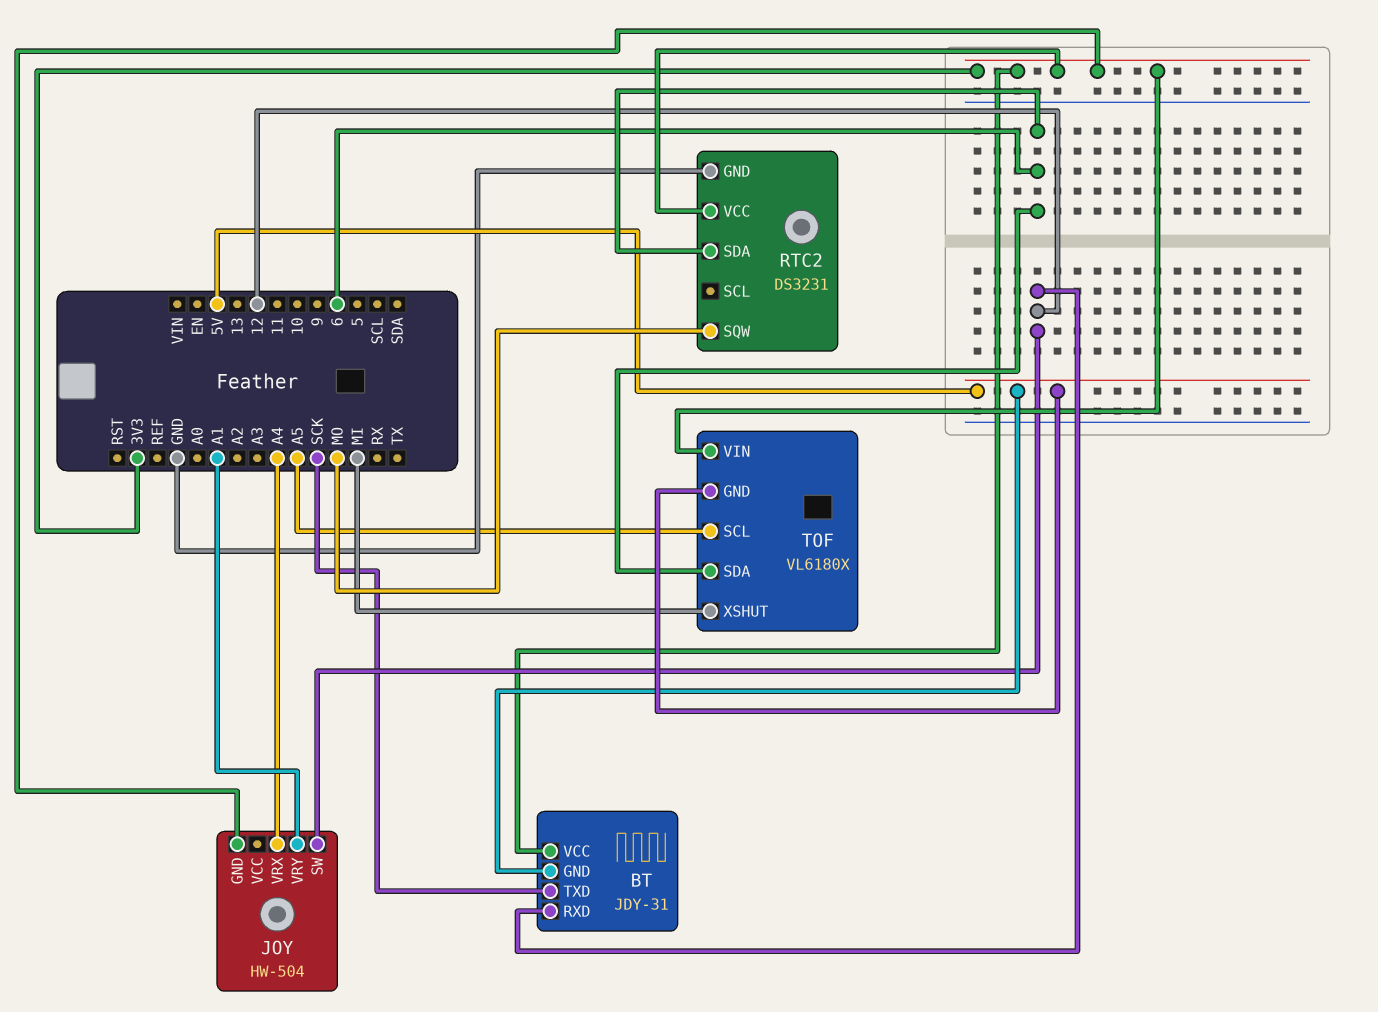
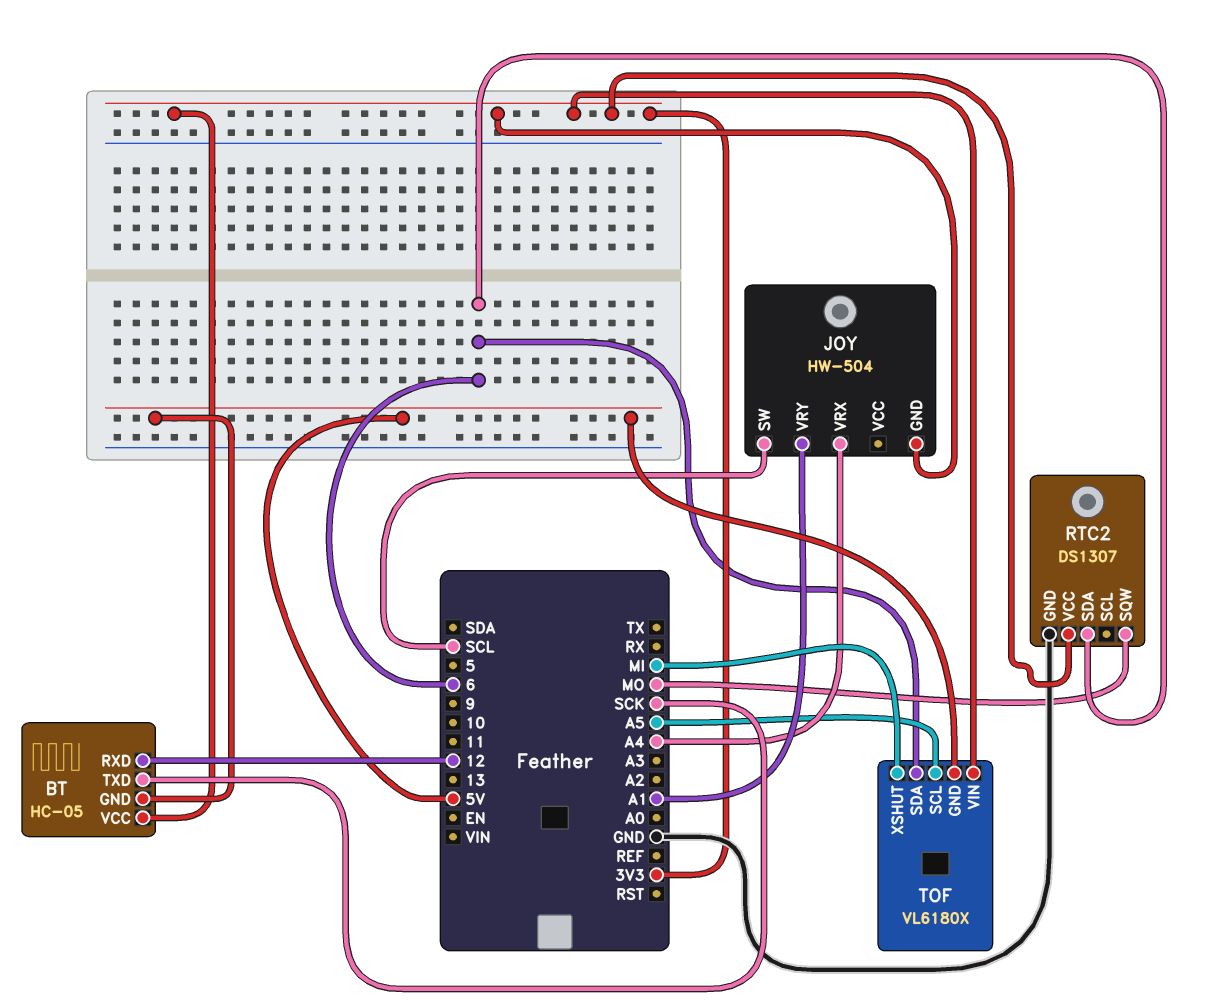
BT: JDY-31 -> HC-05
JOY pin SW: 12 -> SCL
RTC2: DS3231 -> DS1307

